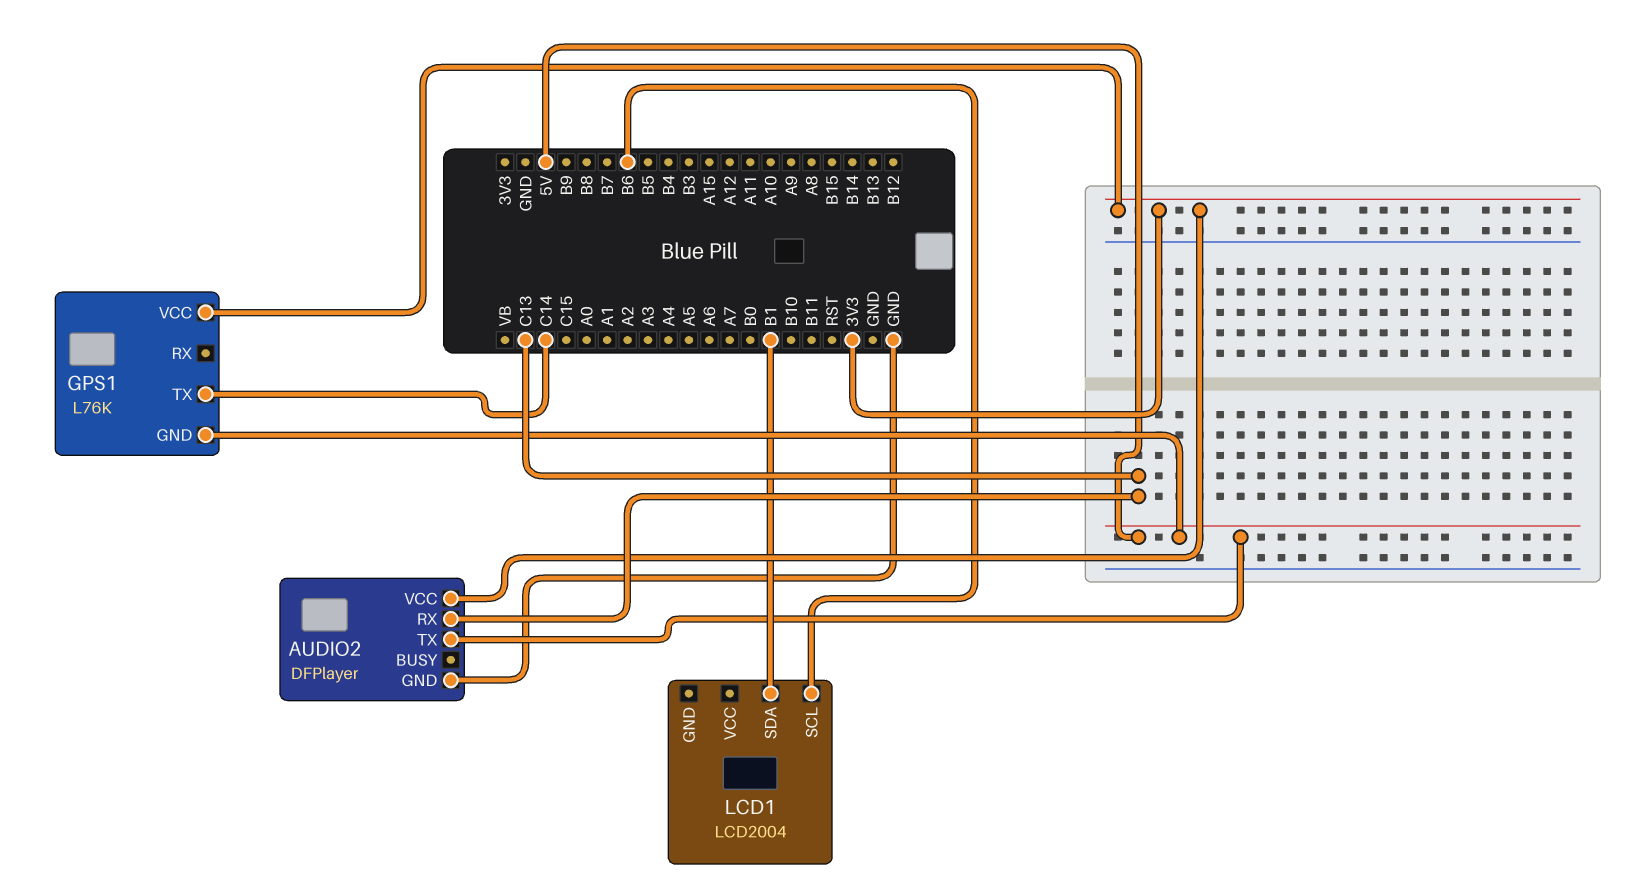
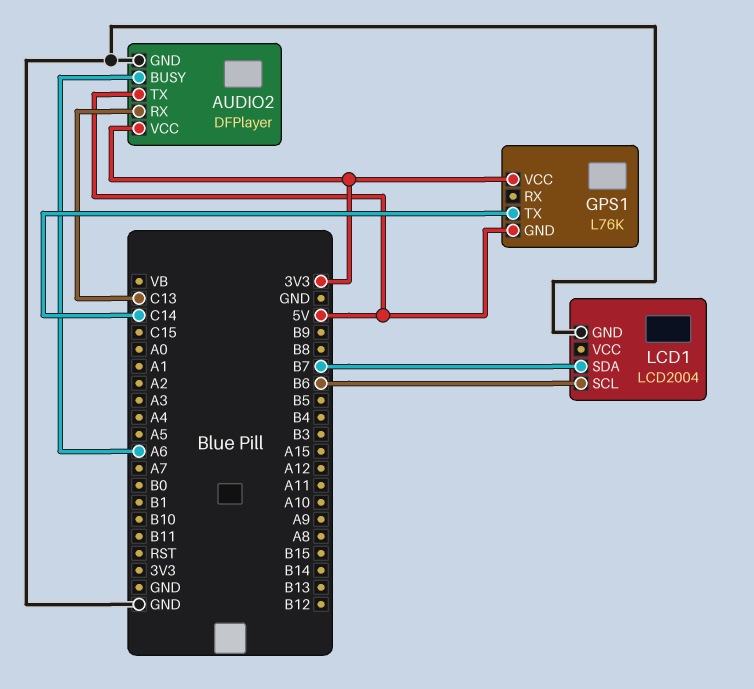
AUDIO2 pin BUSY: none -> A6
LCD1 pin GND: none -> GND
LCD1 pin SDA: B1 -> B7

